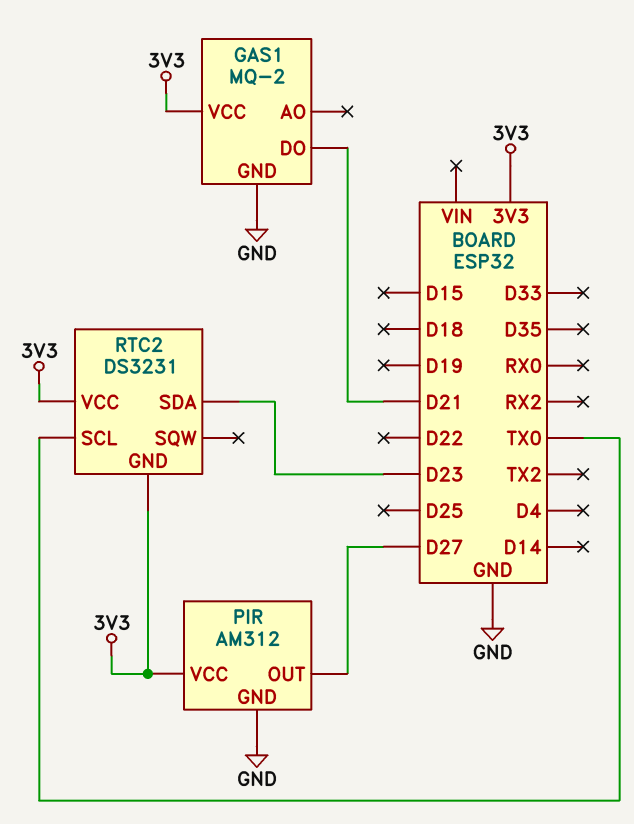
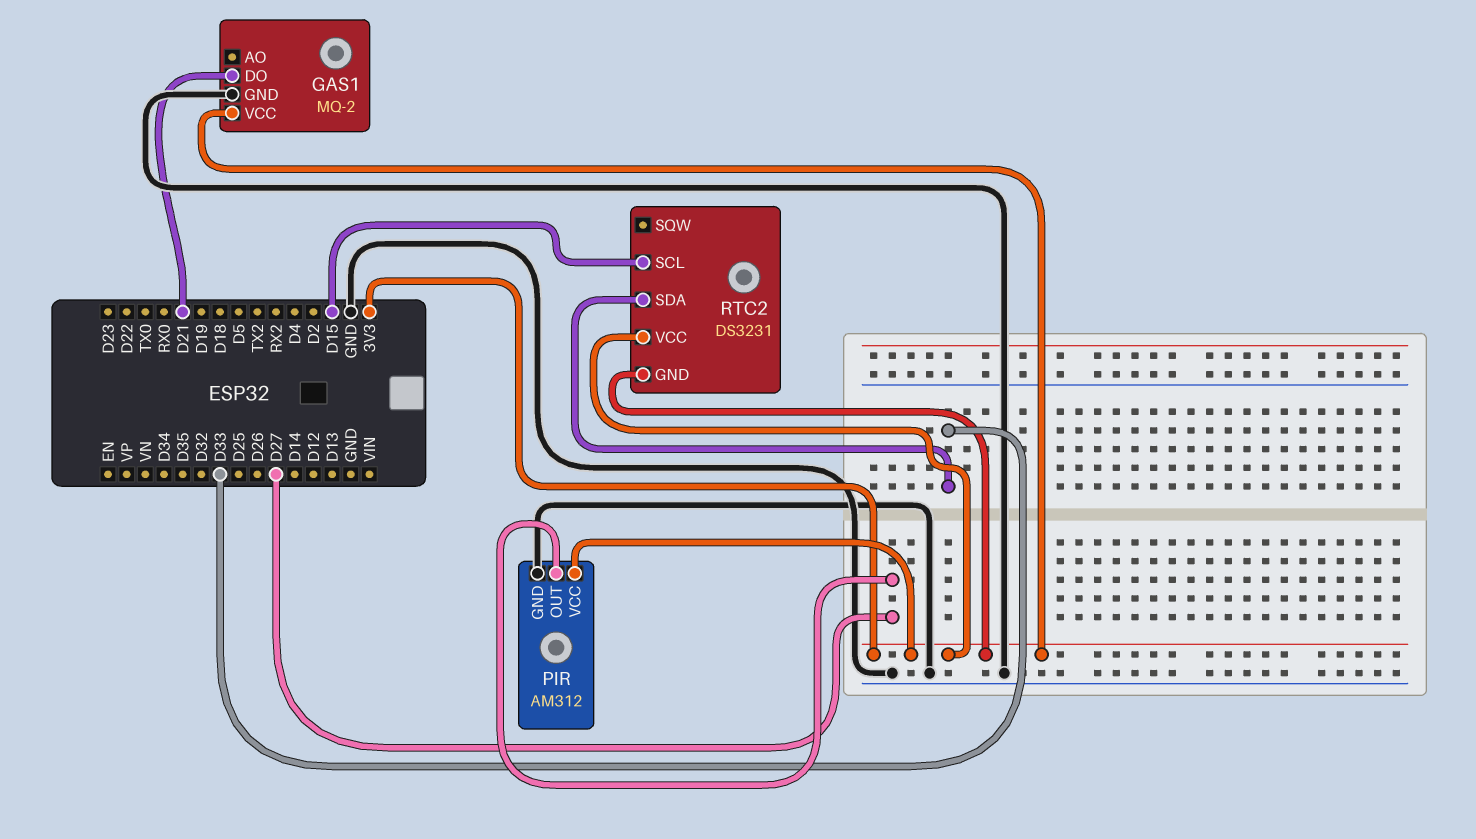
RTC2 pin SCL: TX0 -> D15
RTC2 pin SDA: D23 -> D33

